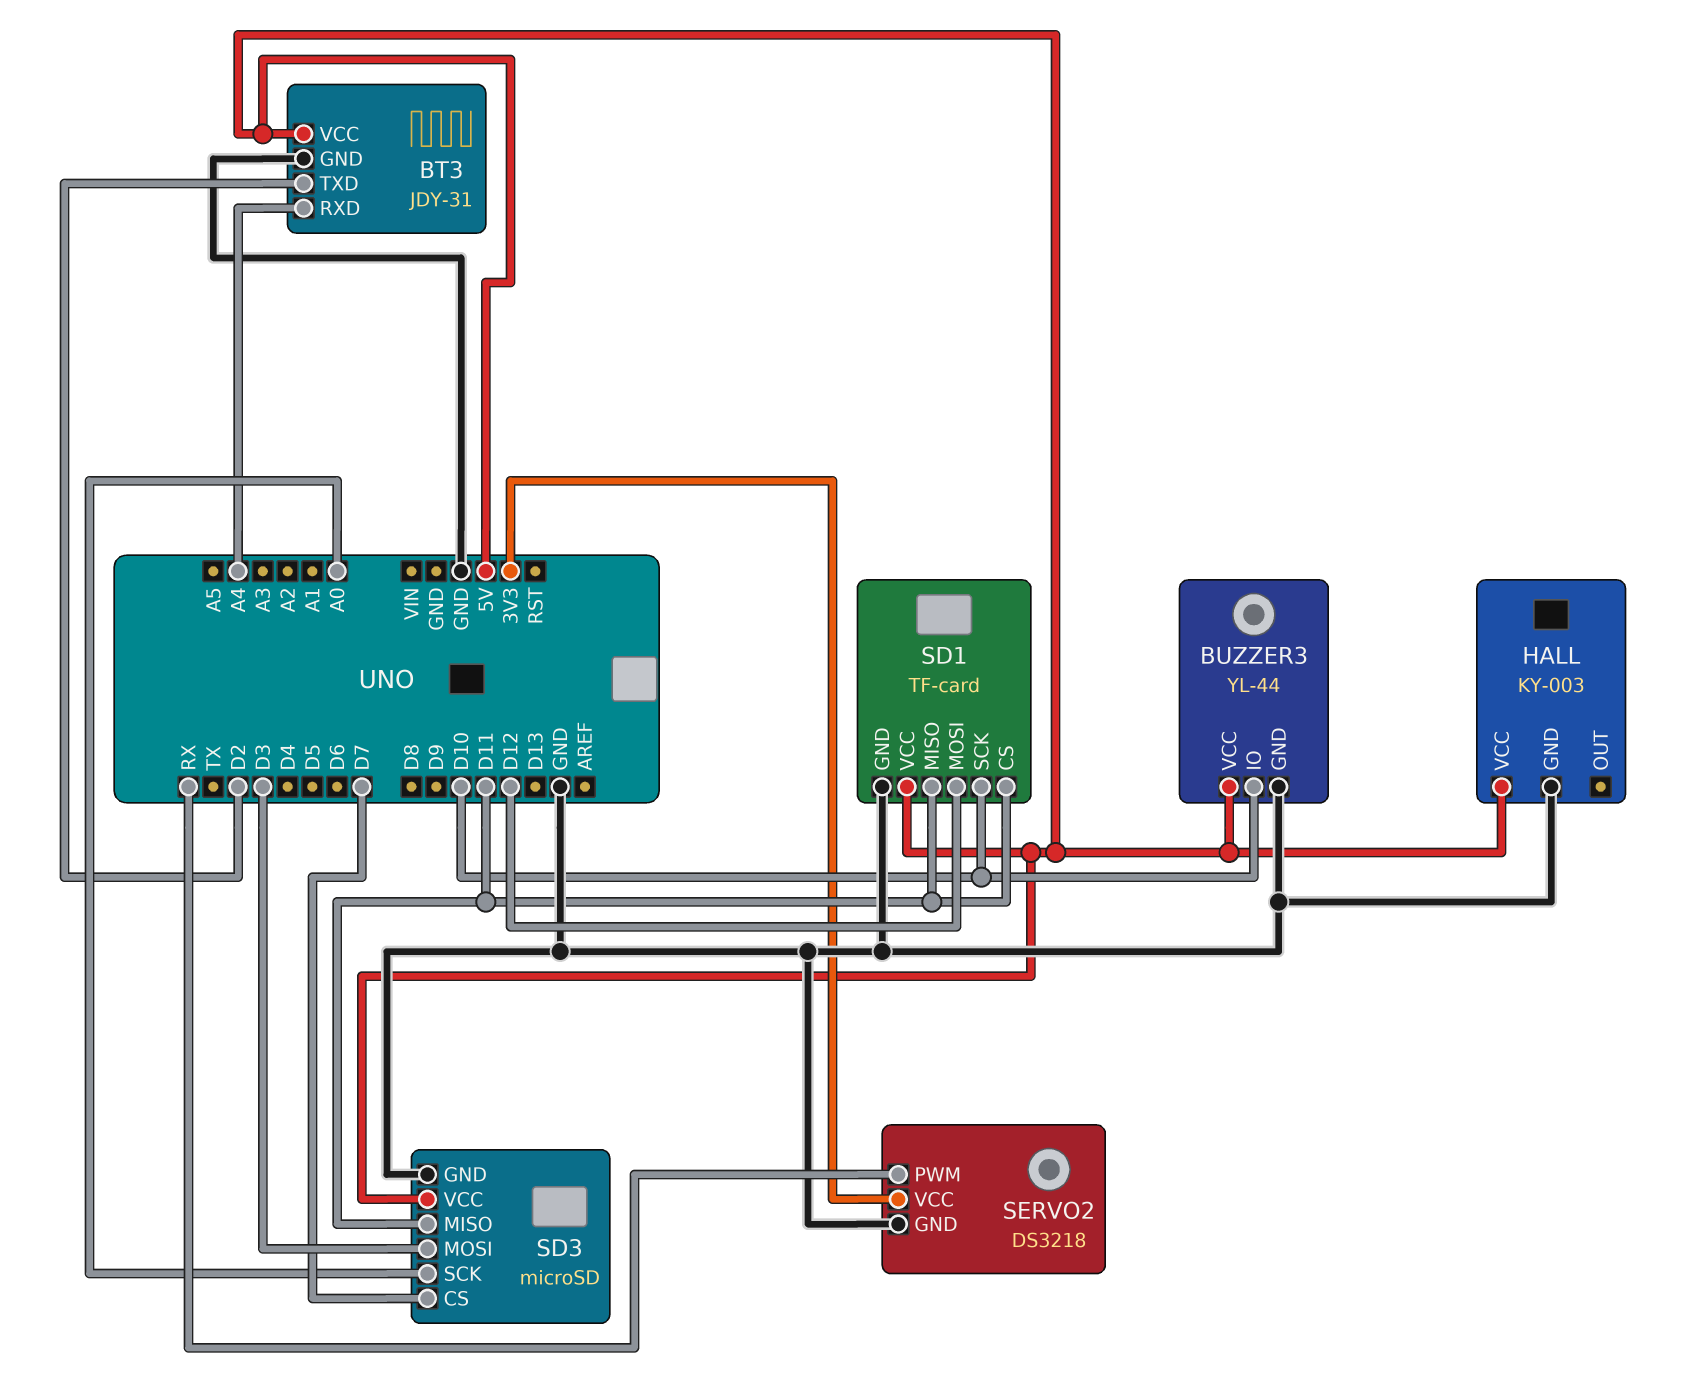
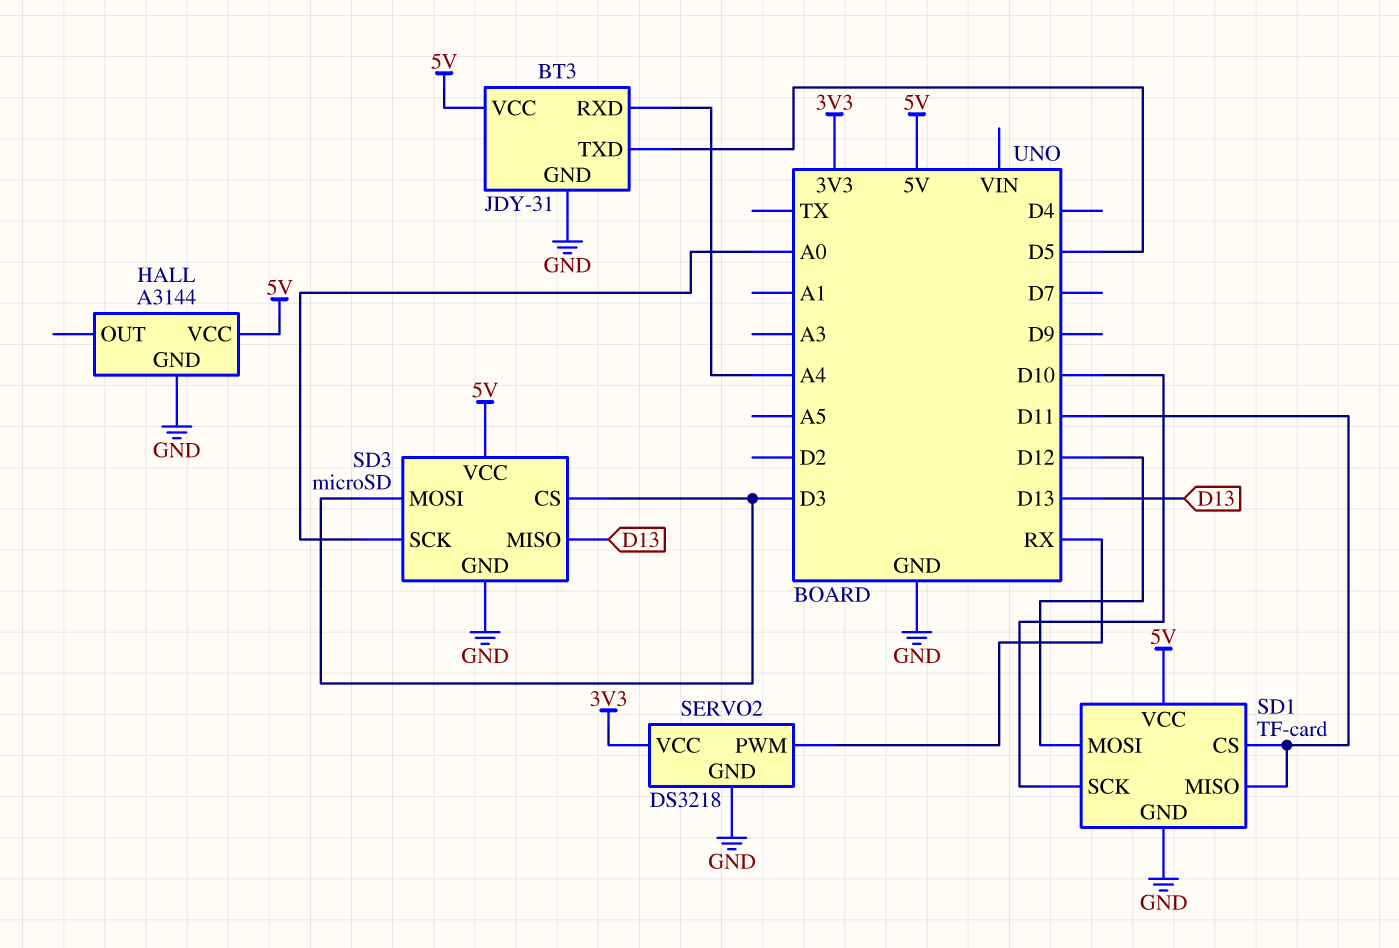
BT3 pin TXD: D2 -> D5
BUZZER3: YL-44 -> none
BUZZER3 pin GND: GND -> none
BUZZER3 pin IO: D10 -> none
BUZZER3 pin VCC: 5V -> none
HALL: KY-003 -> A3144
SD3 pin CS: D7 -> D3
SD3 pin MISO: D11 -> D13

